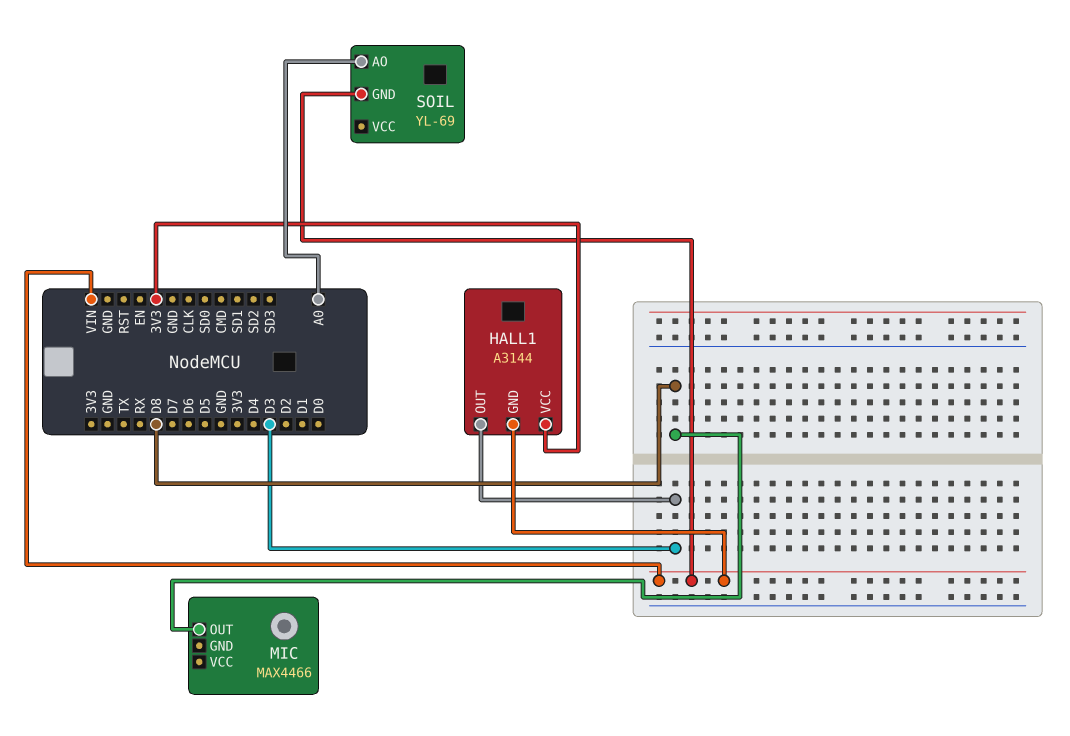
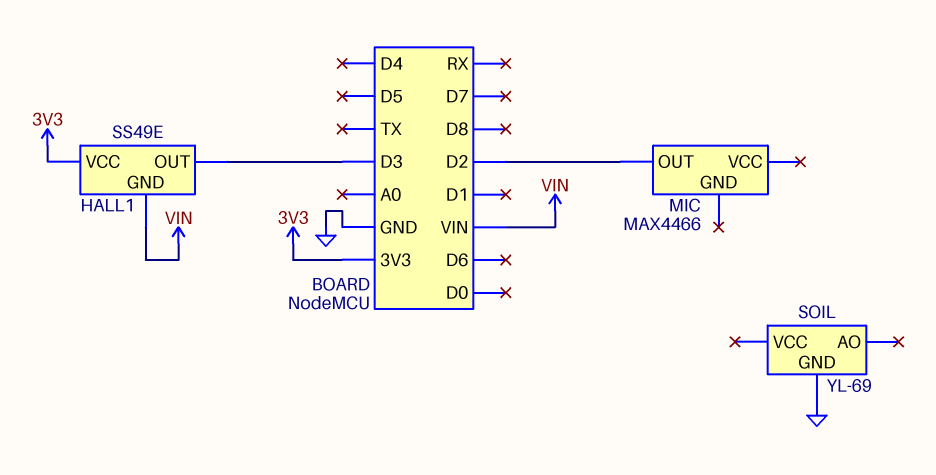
HALL1: A3144 -> SS49E
MIC pin OUT: D8 -> D2
SOIL pin AO: A0 -> none
SOIL pin GND: VIN -> GND

